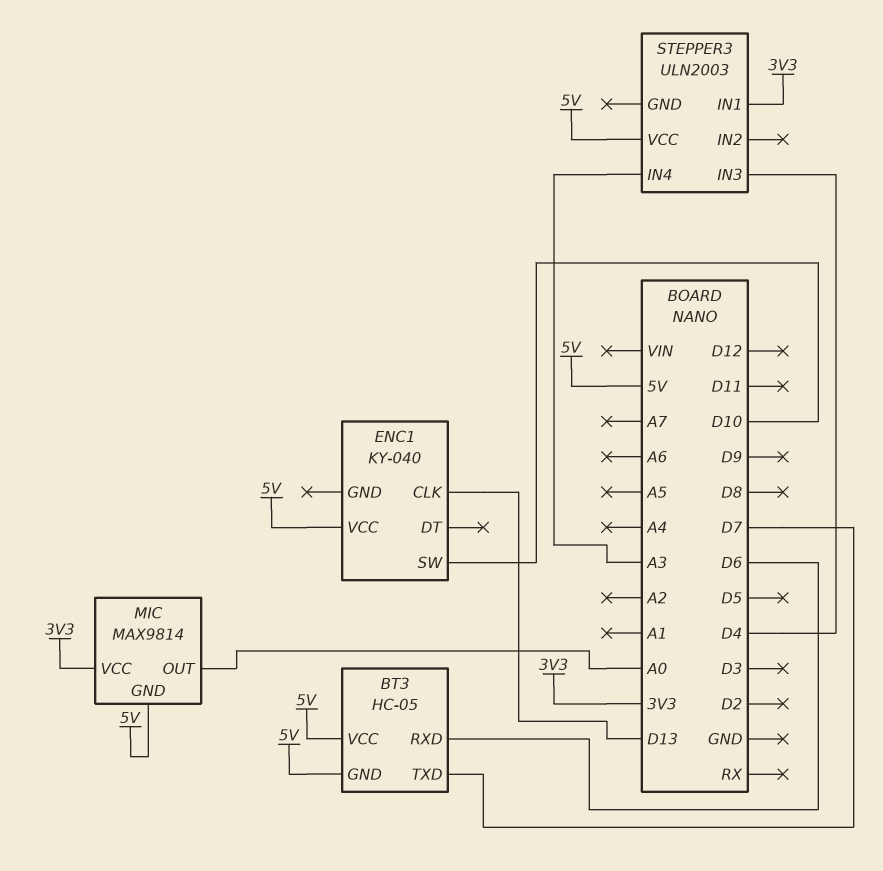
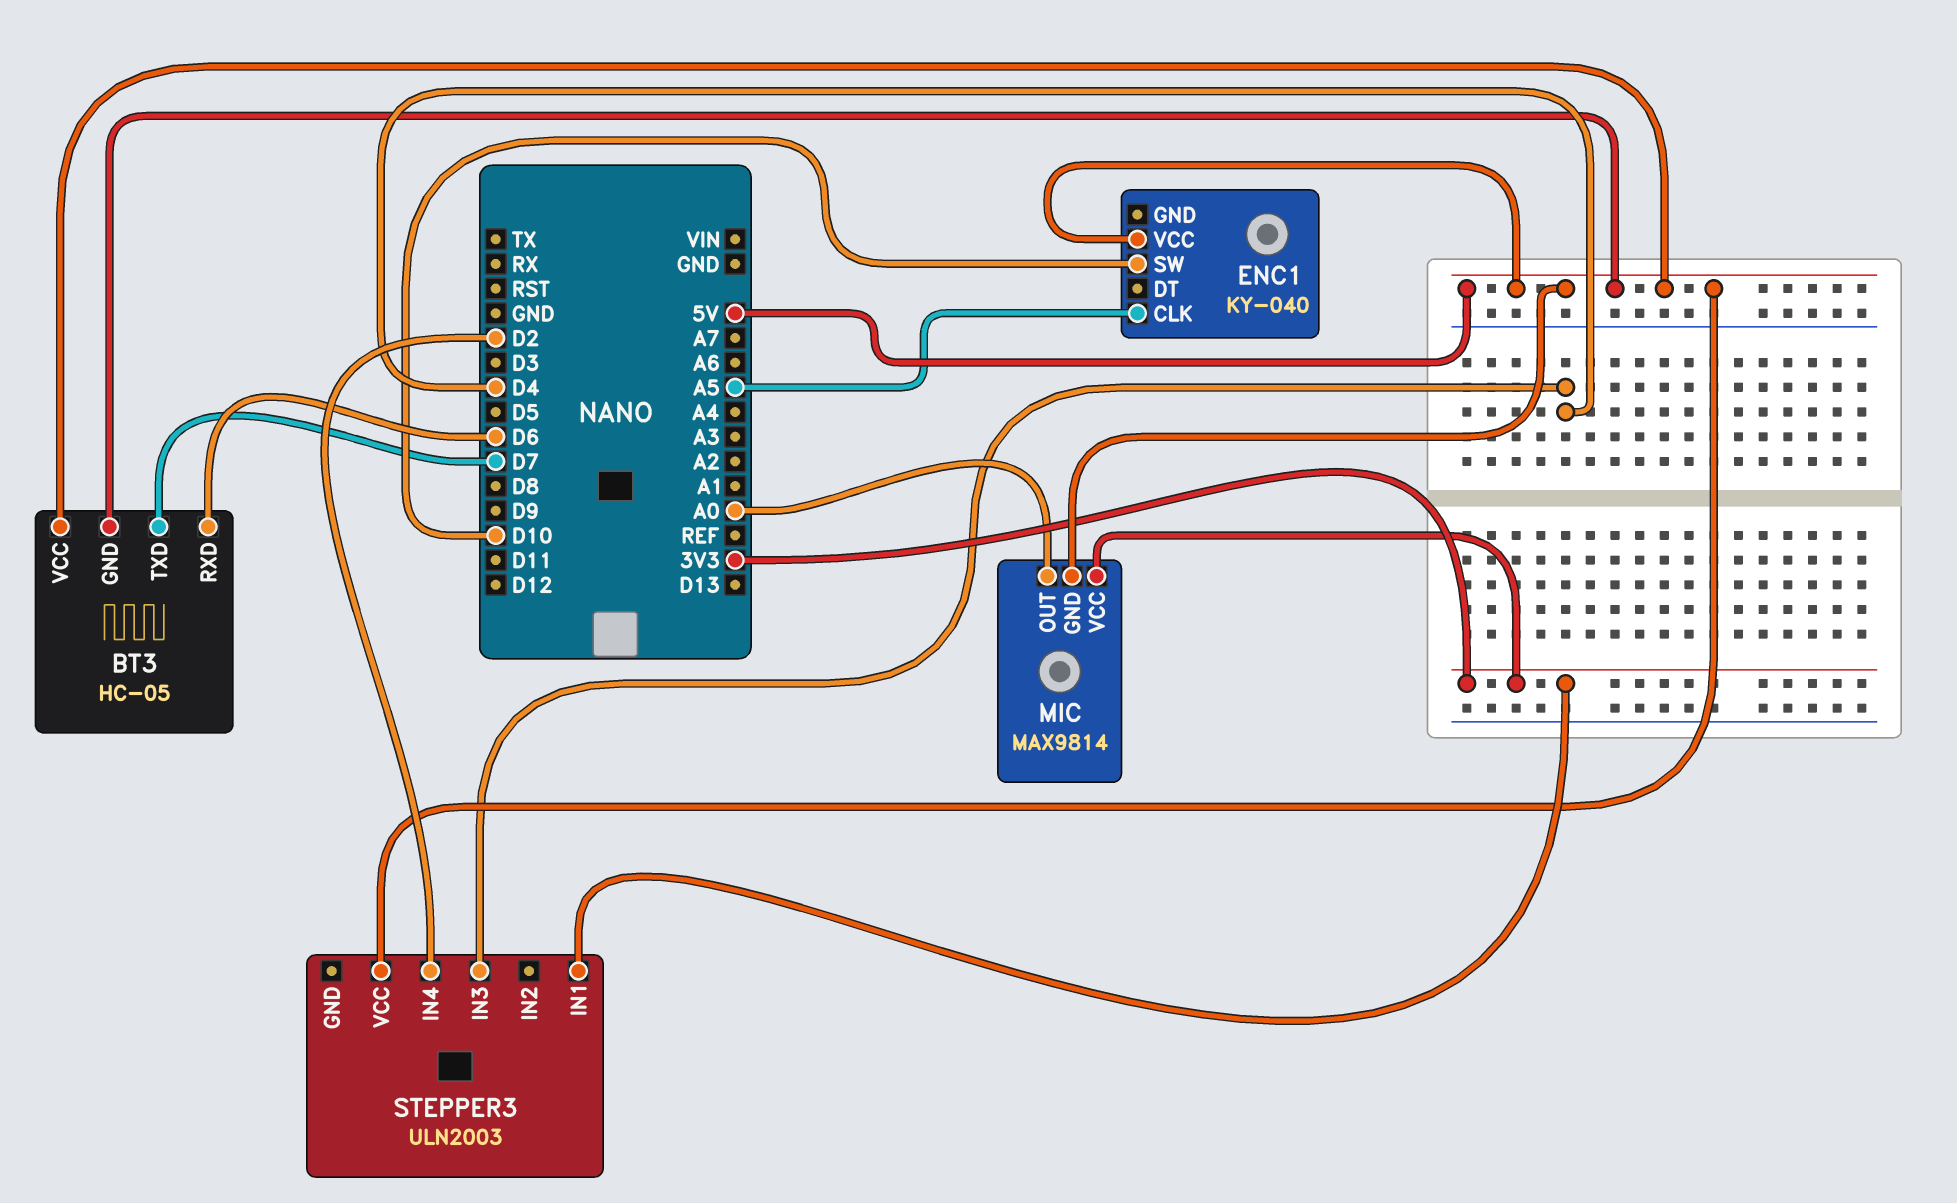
ENC1 pin CLK: D13 -> A5
STEPPER3 pin IN4: A3 -> D2

